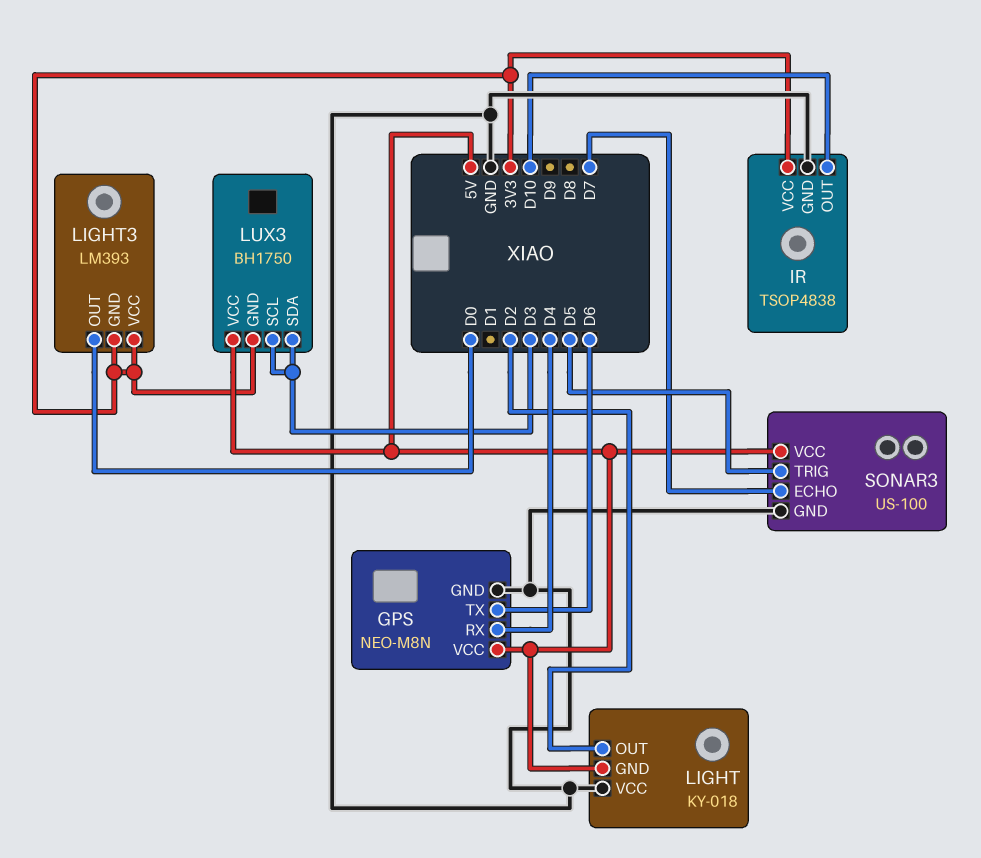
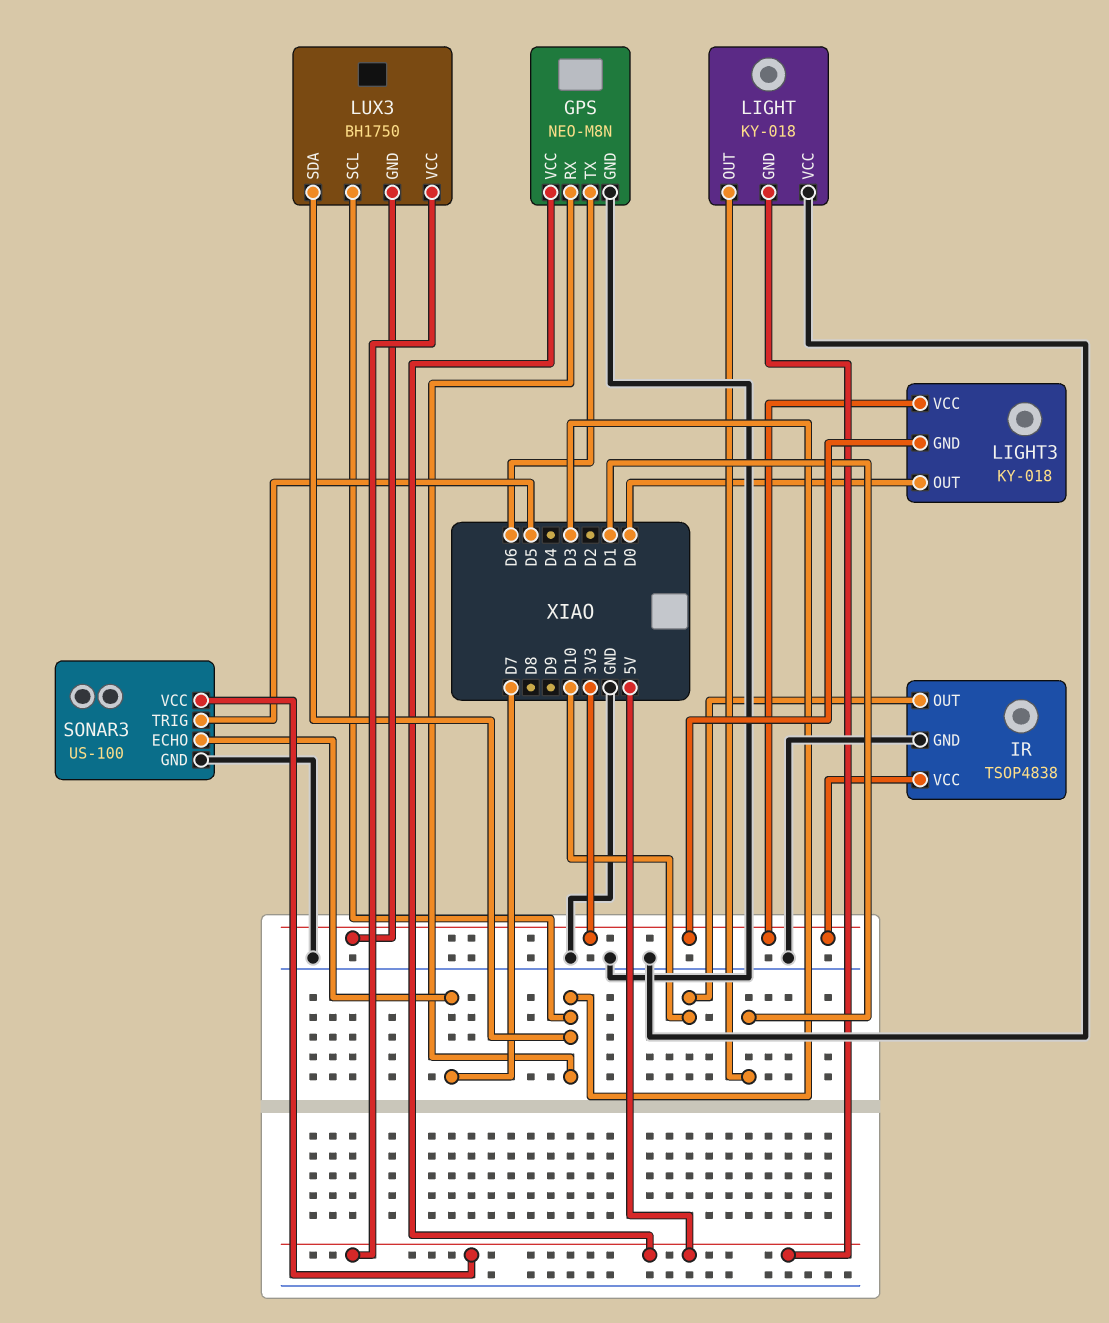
GPS pin RX: D4 -> D3
LIGHT pin OUT: D2 -> D1
LIGHT3: LM393 -> KY-018

